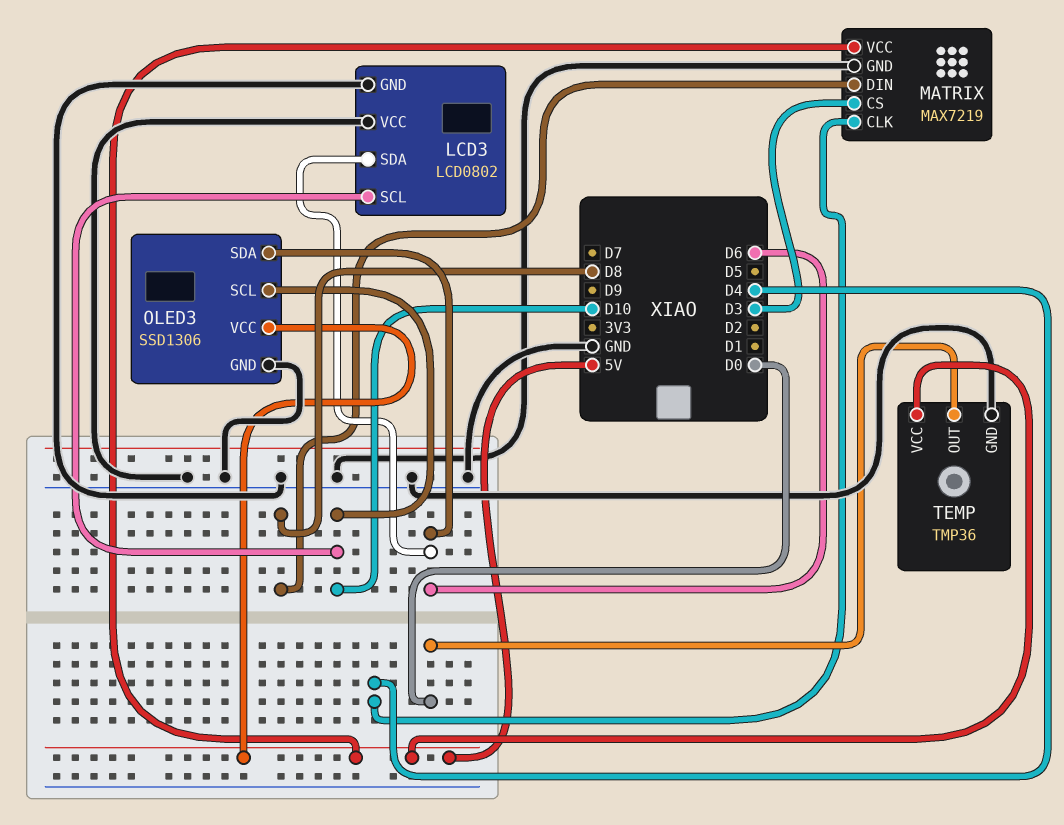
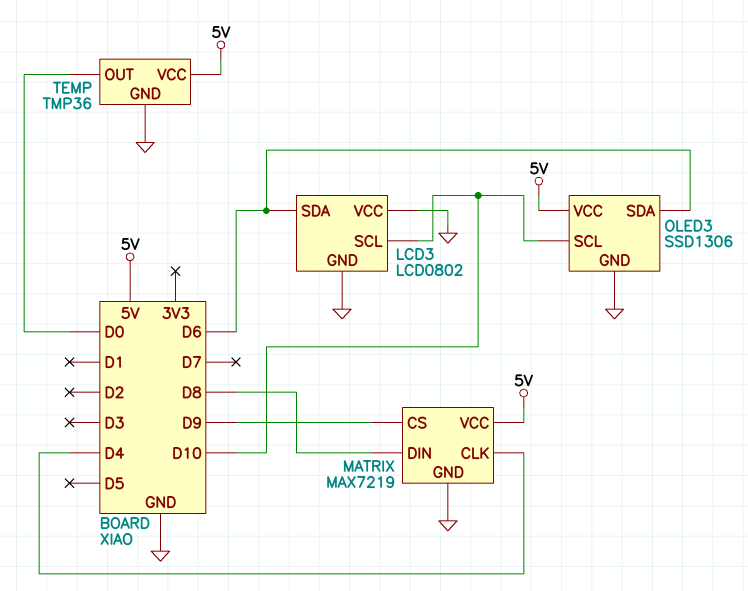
MATRIX pin CS: D3 -> D9

